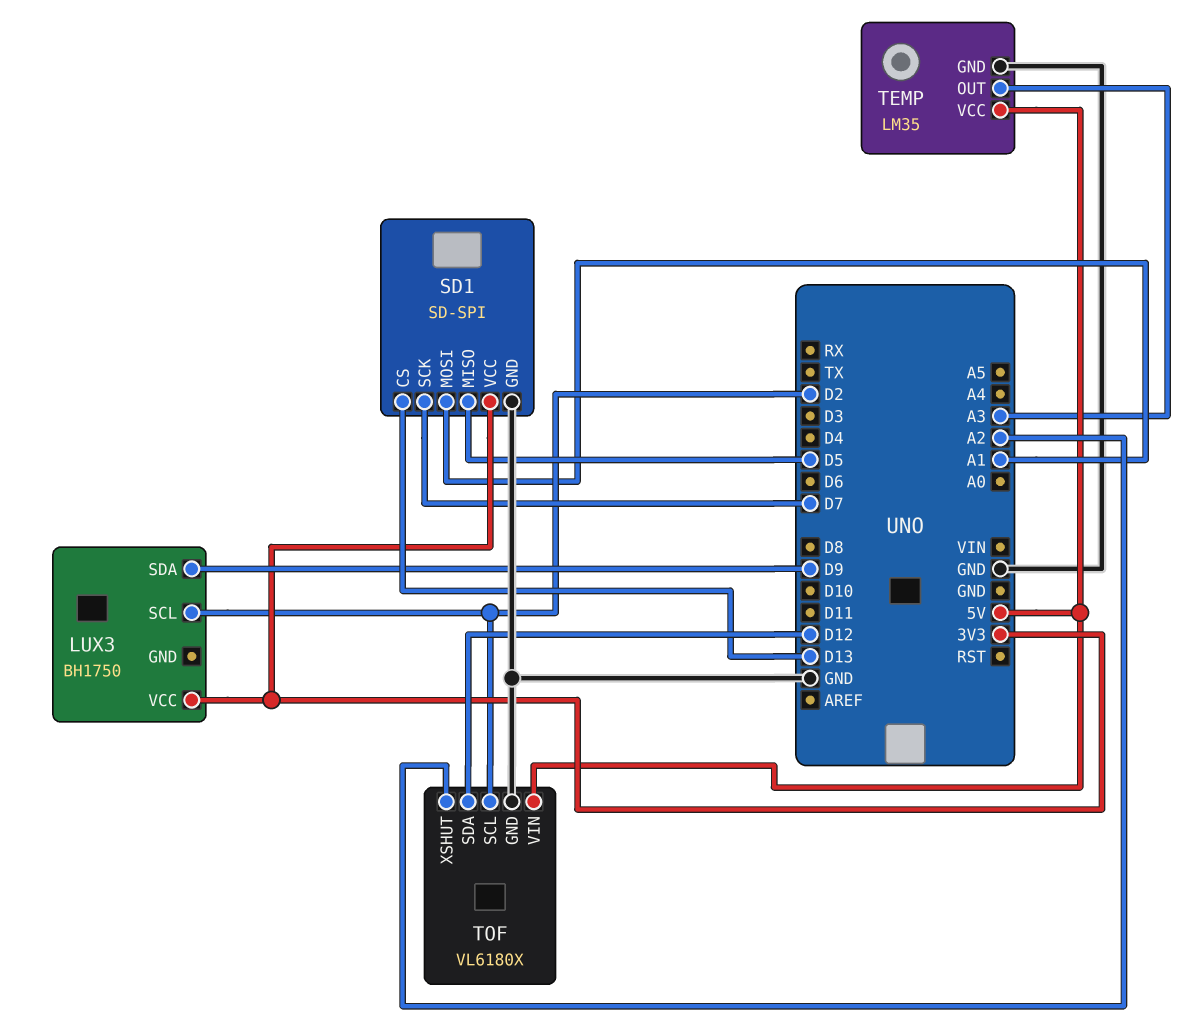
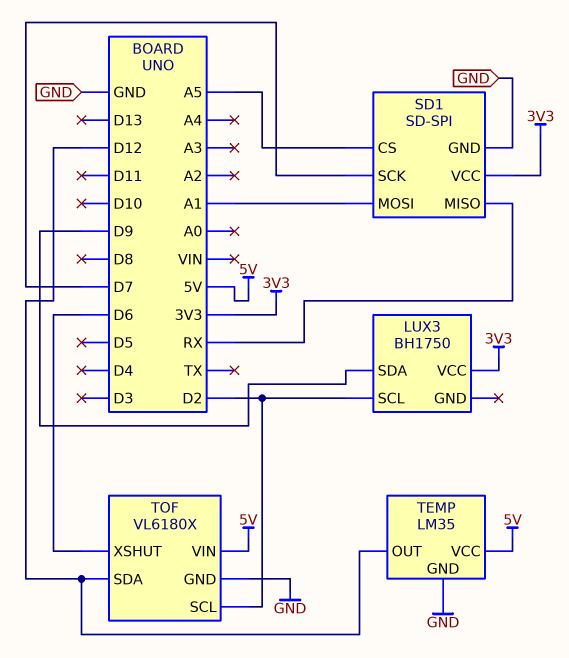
SD1 pin CS: D13 -> A5
SD1 pin MISO: D5 -> RX
TEMP pin OUT: A3 -> D12
TOF pin XSHUT: A2 -> D6

